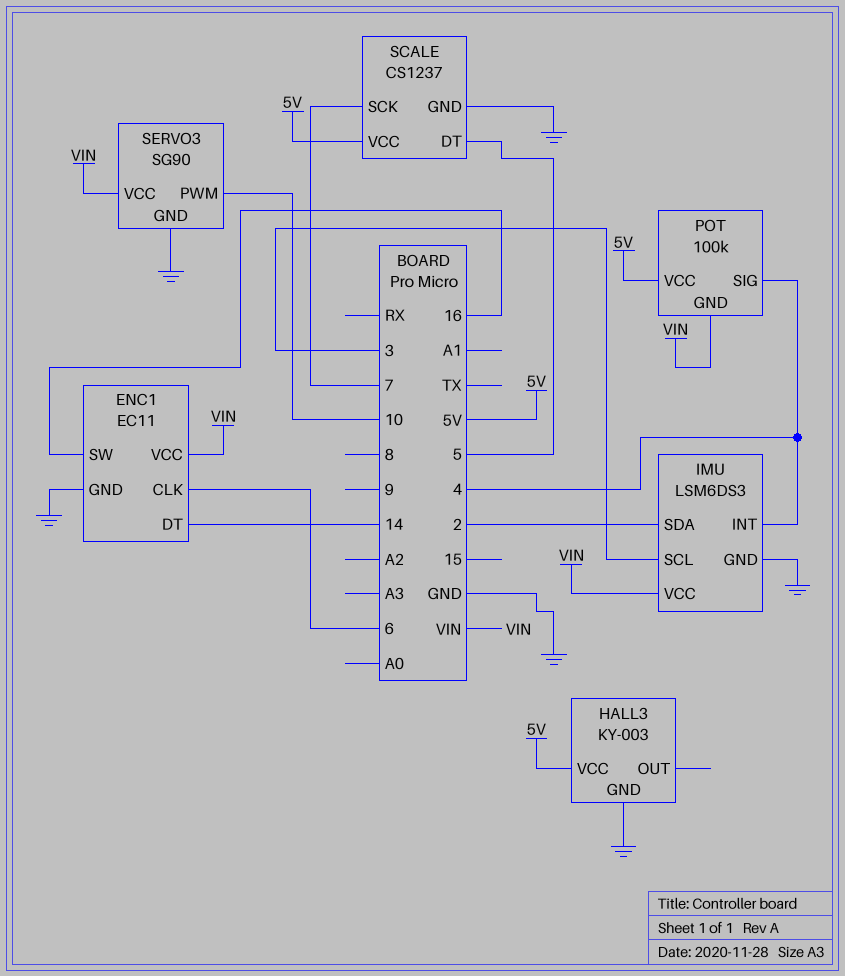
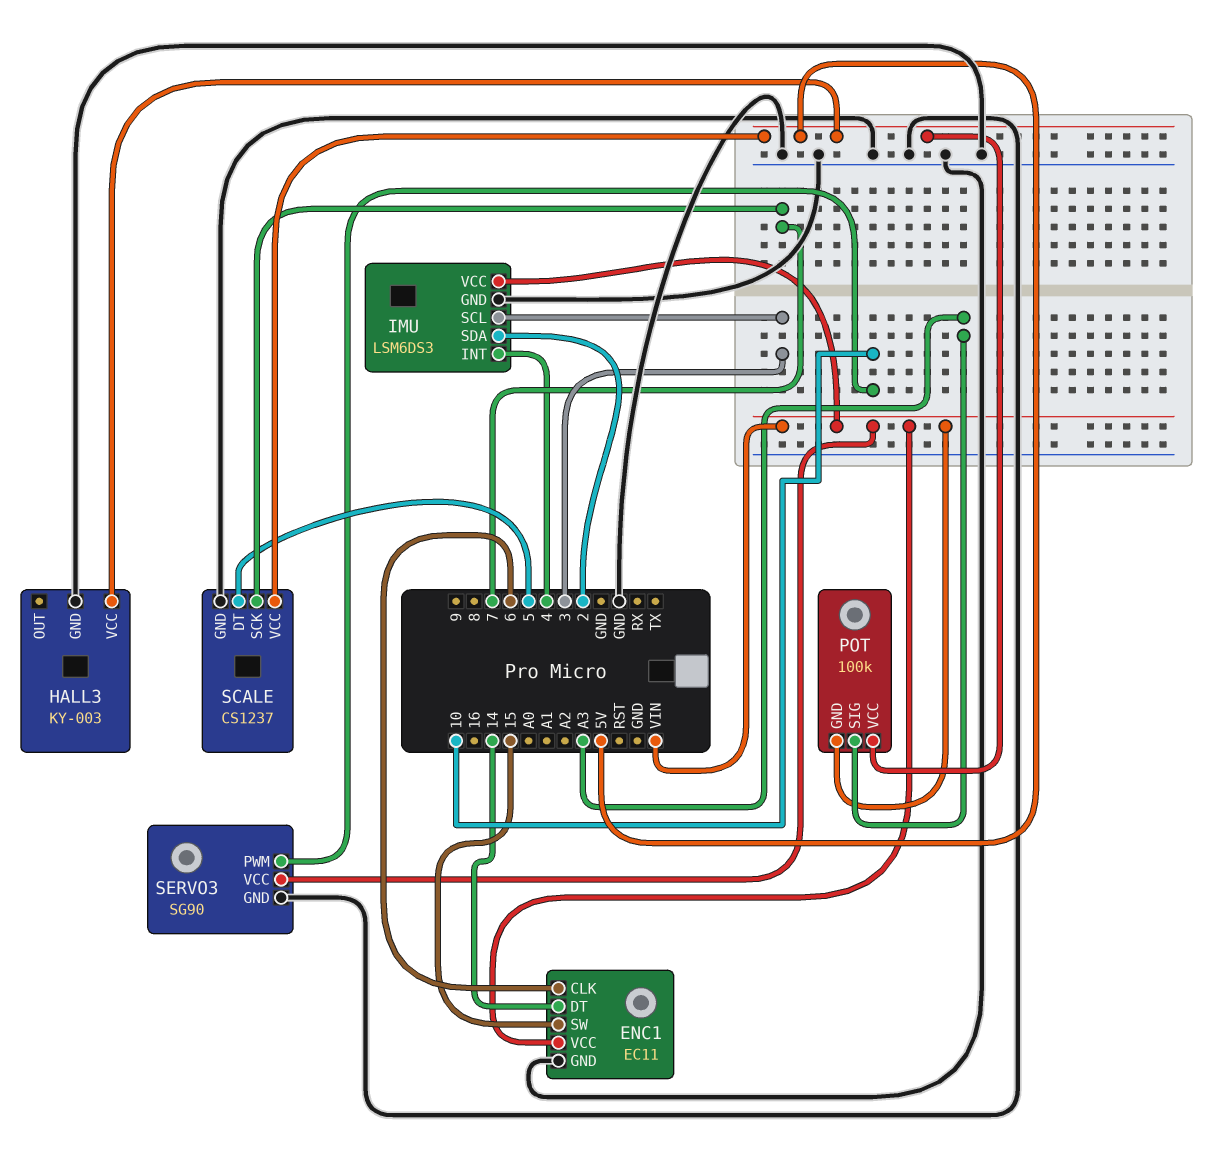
ENC1 pin SW: 16 -> 15
POT pin SIG: 4 -> A3

